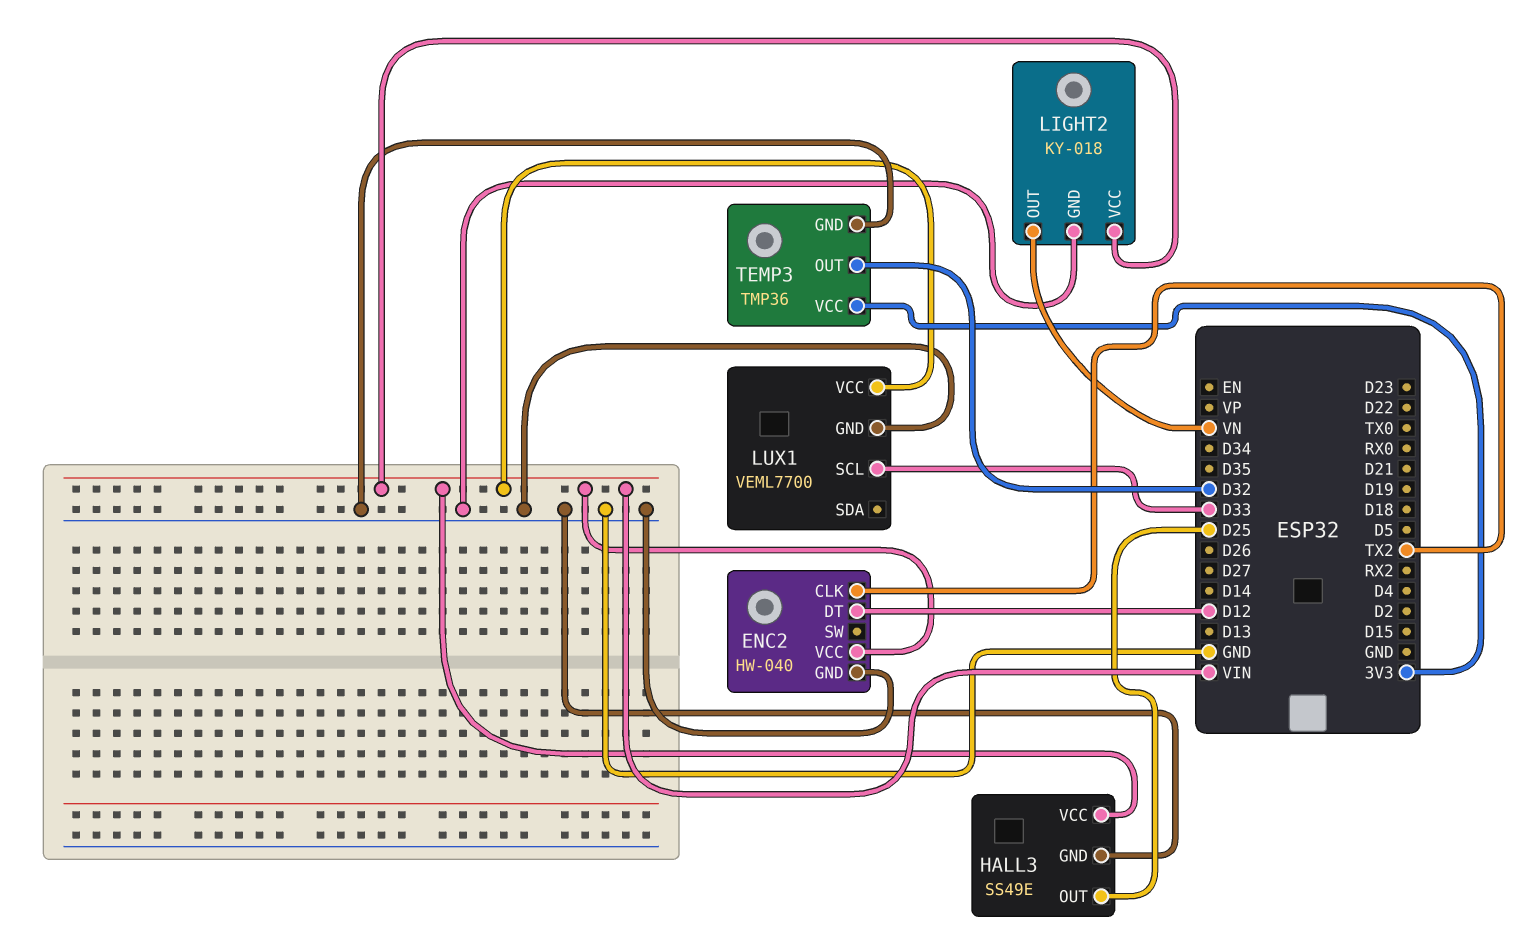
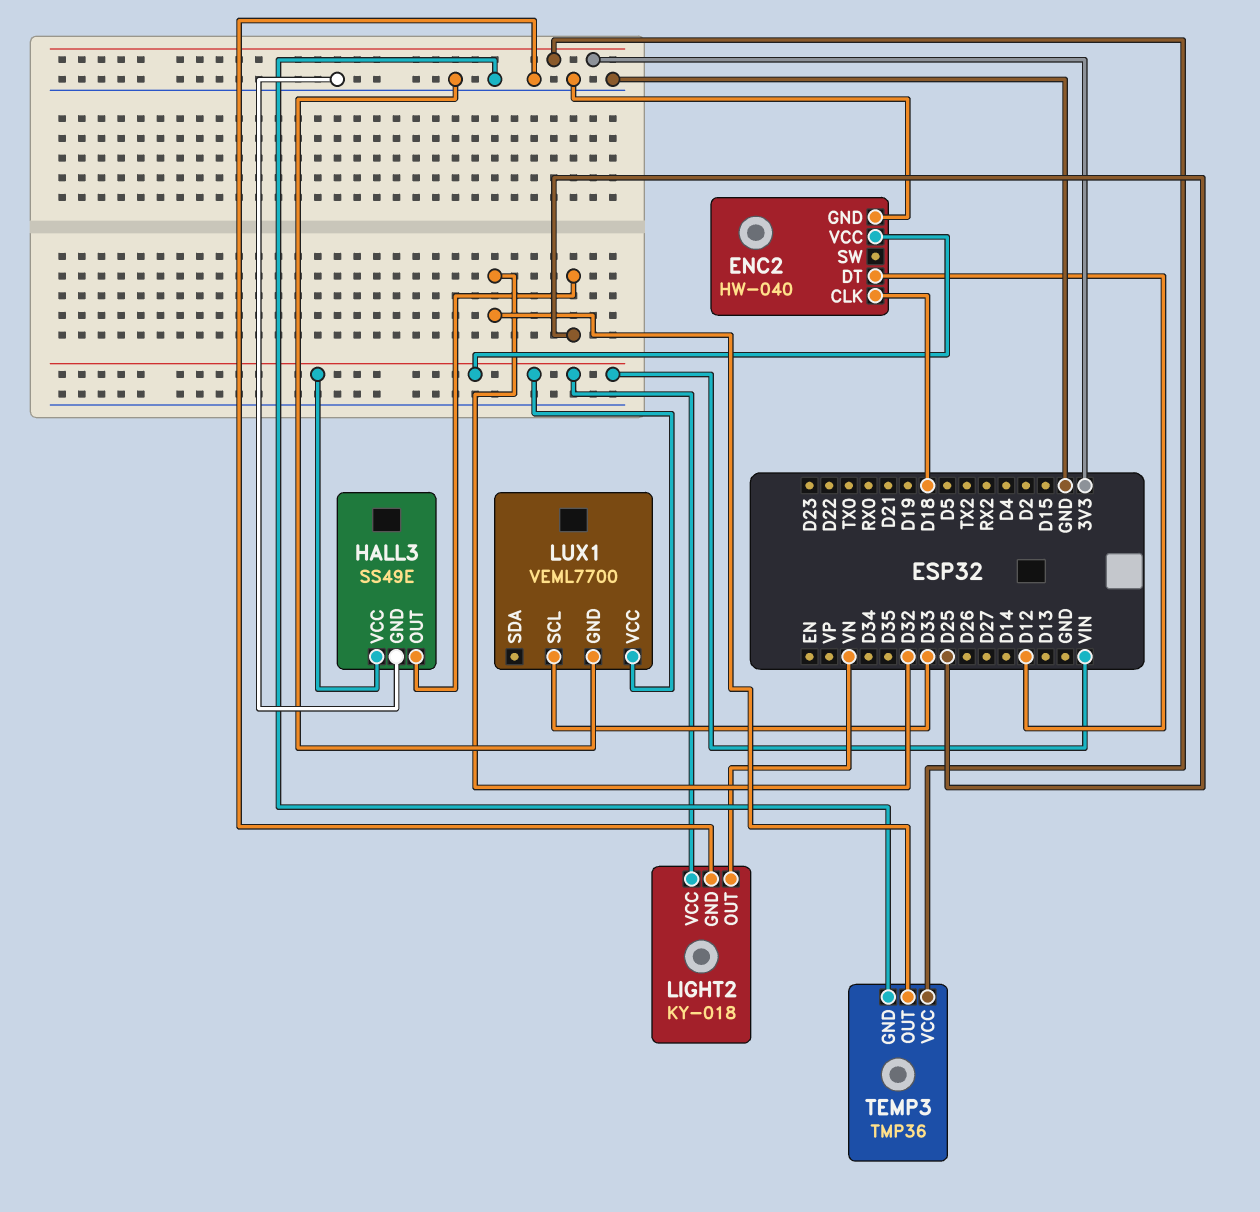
ENC2 pin CLK: TX2 -> D18

